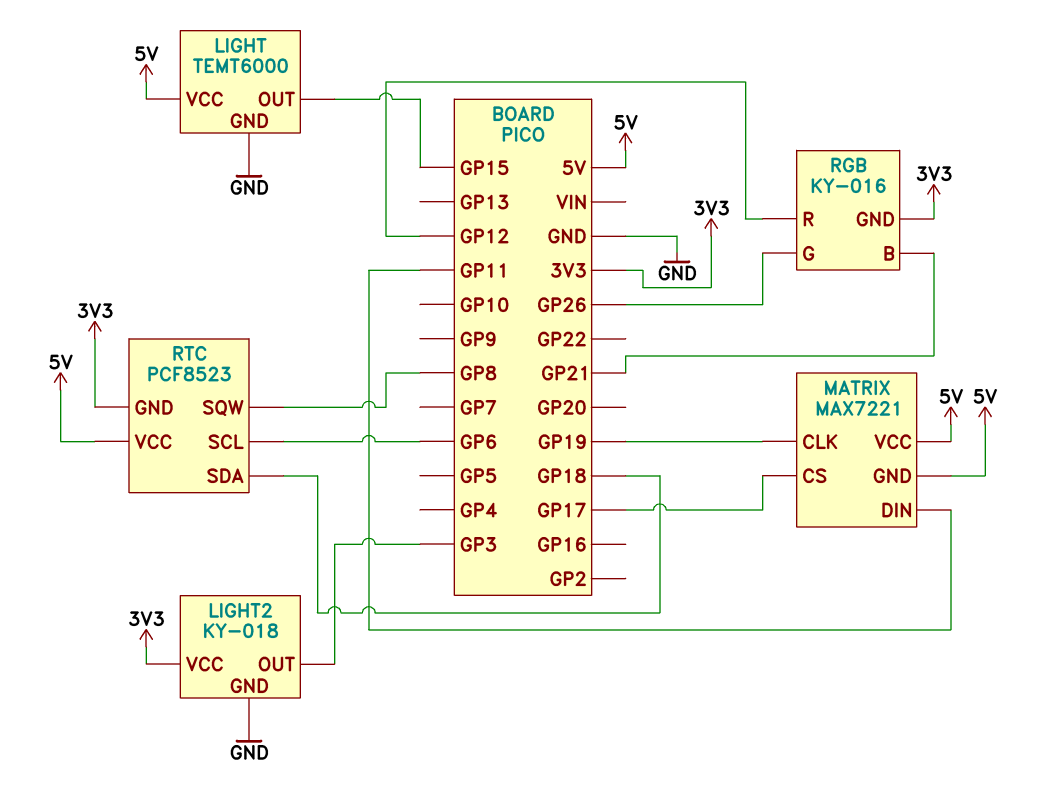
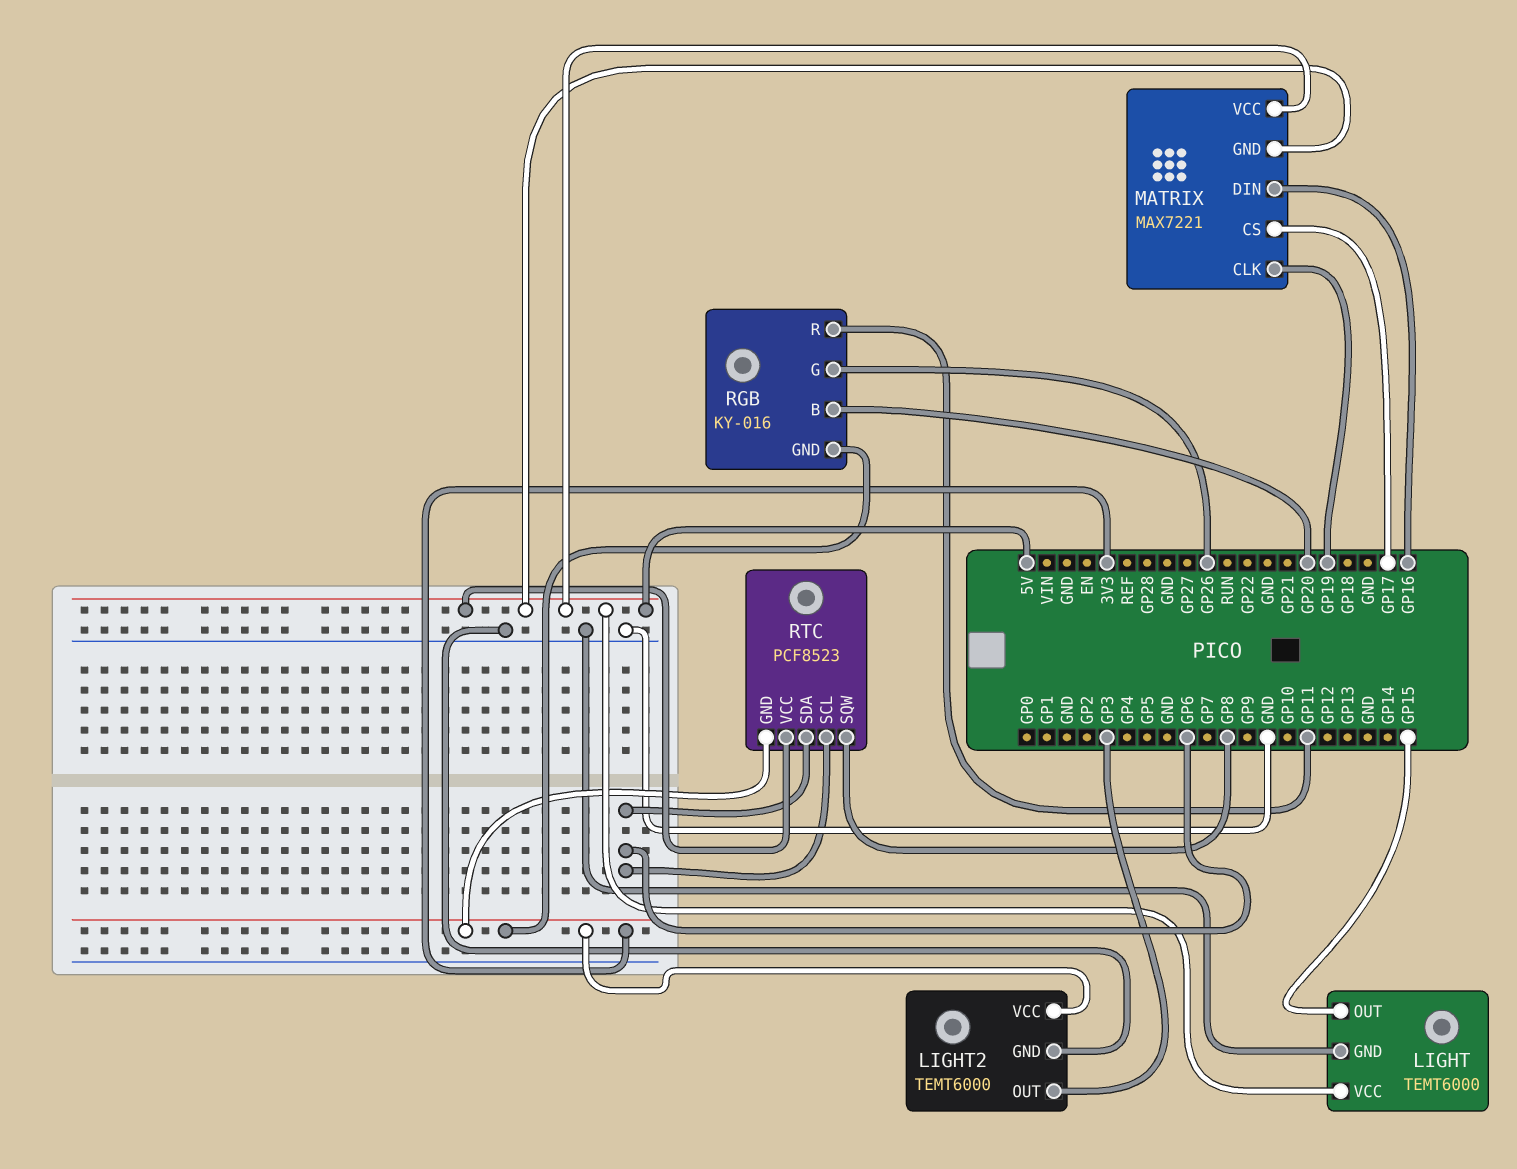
LIGHT2: KY-018 -> TEMT6000
MATRIX pin DIN: GP11 -> GP16
RGB pin B: GP21 -> GP20
RGB pin R: GP12 -> GP11
RTC pin SDA: GP18 -> GP6

